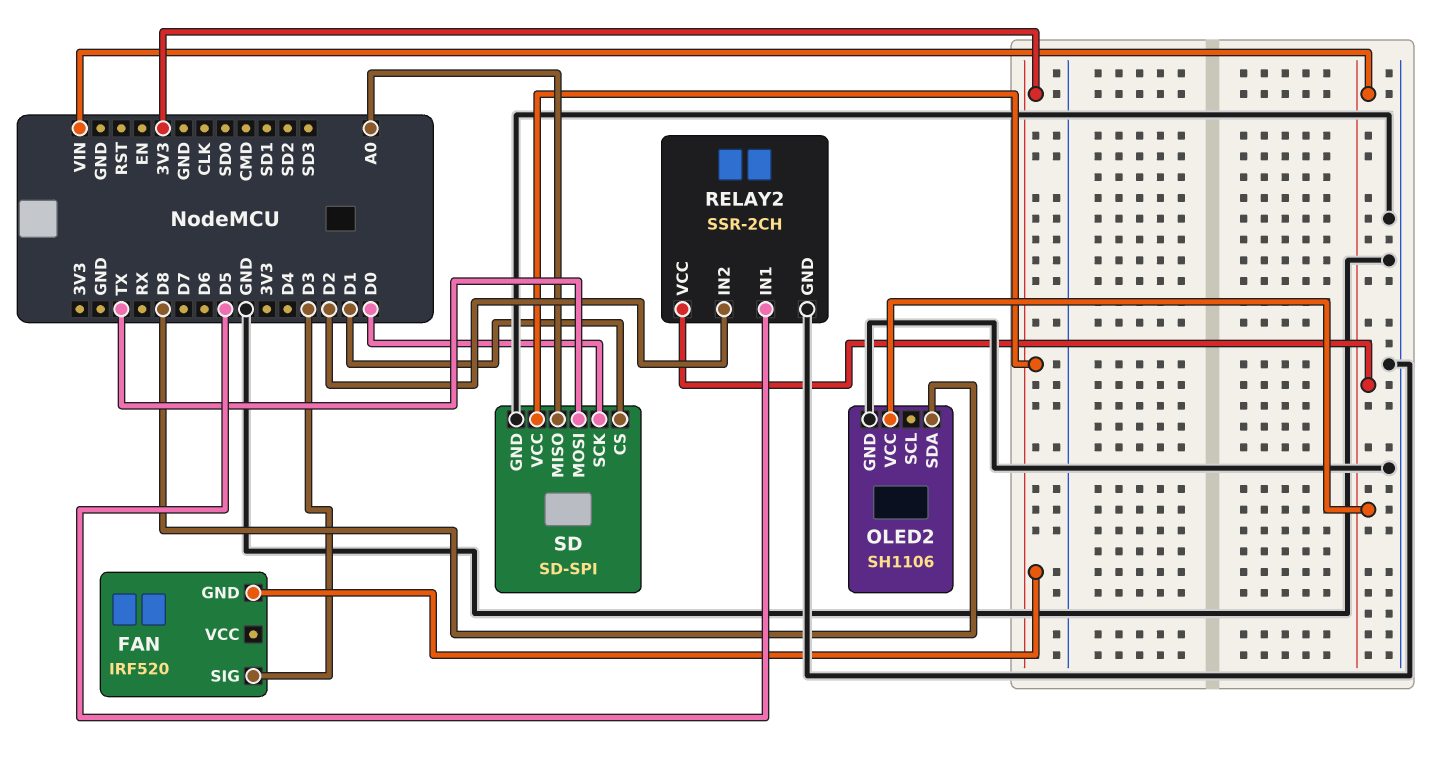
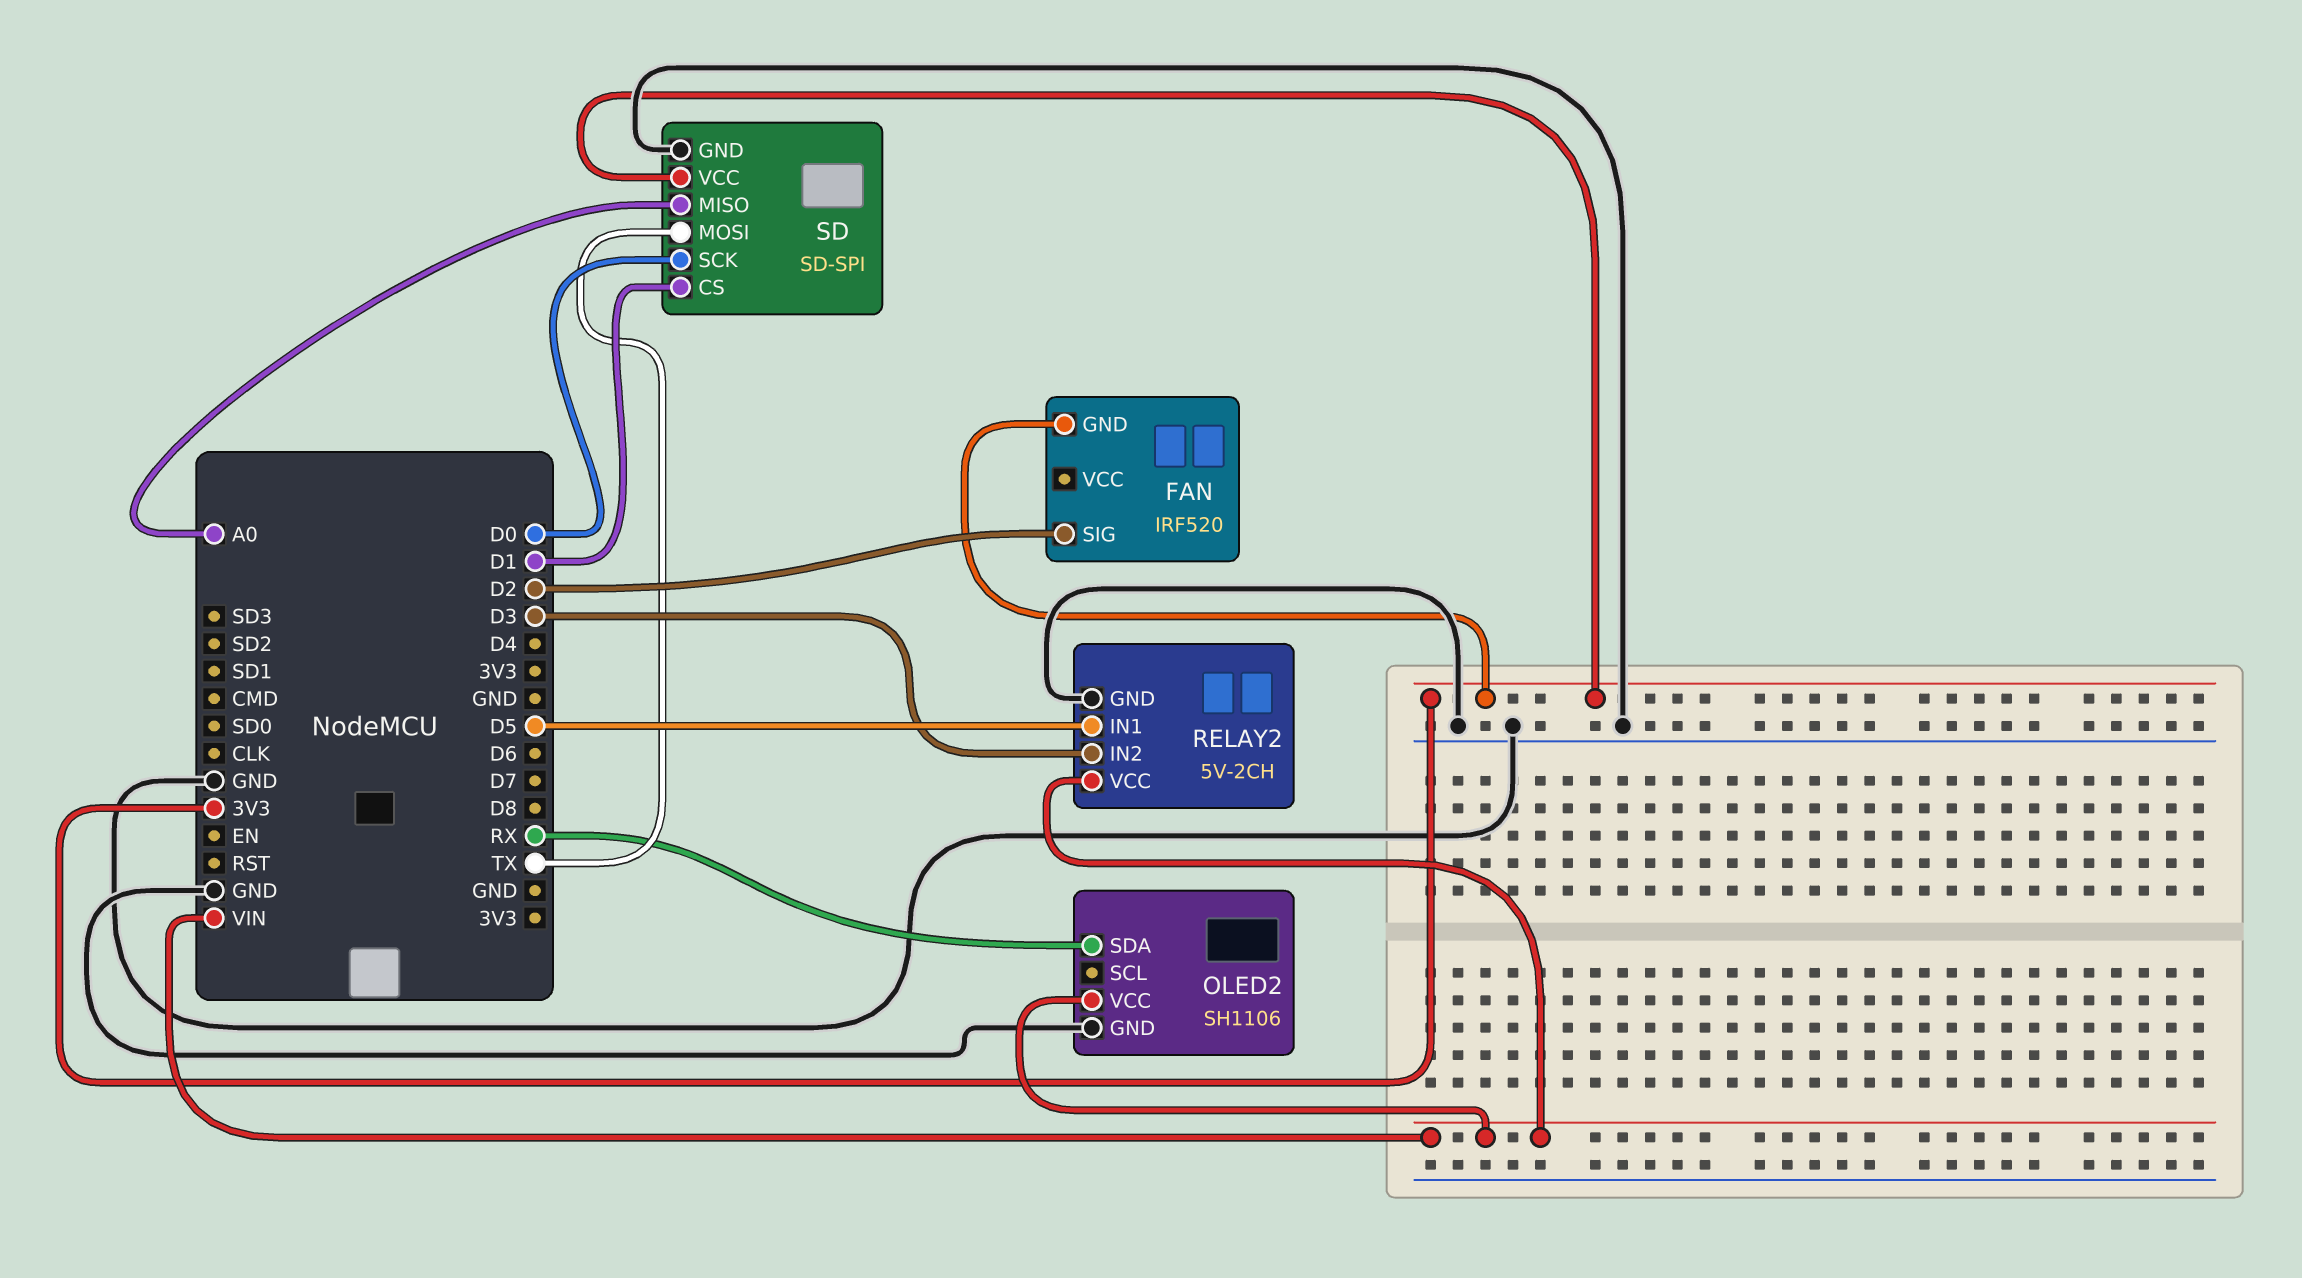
FAN pin SIG: D3 -> D2
OLED2 pin SDA: D8 -> RX
RELAY2: SSR-2CH -> 5V-2CH
RELAY2 pin IN2: D2 -> D3

